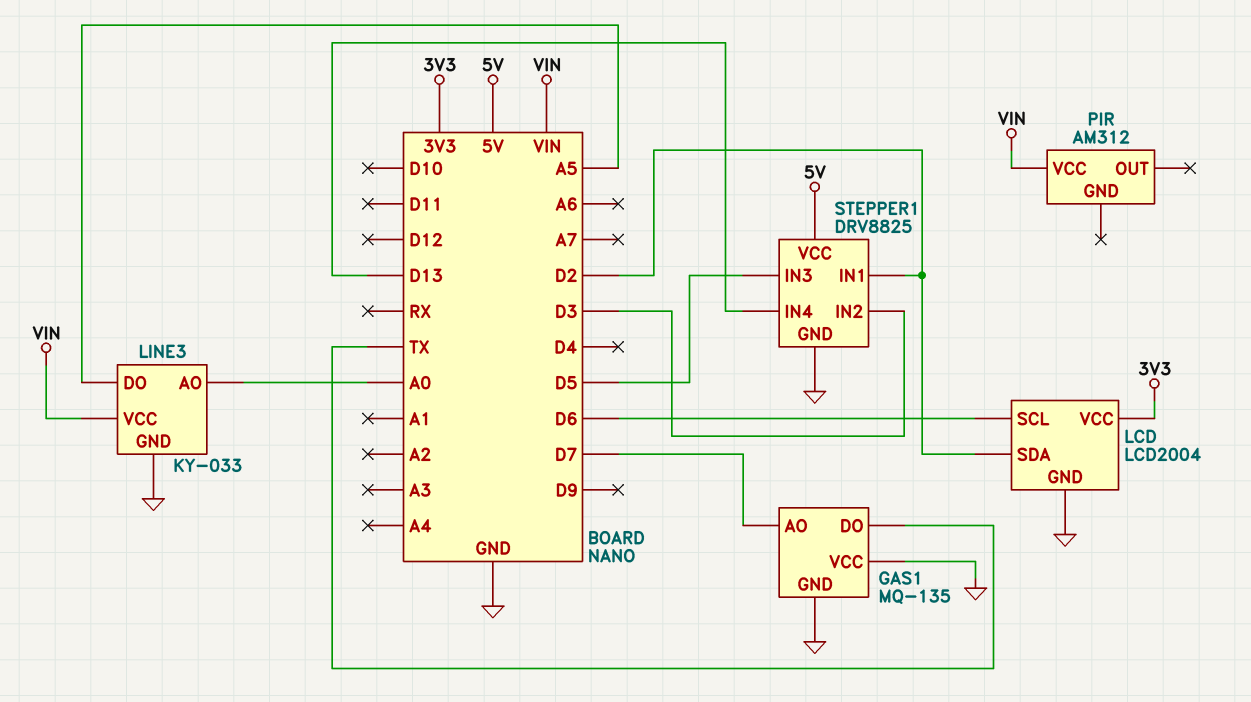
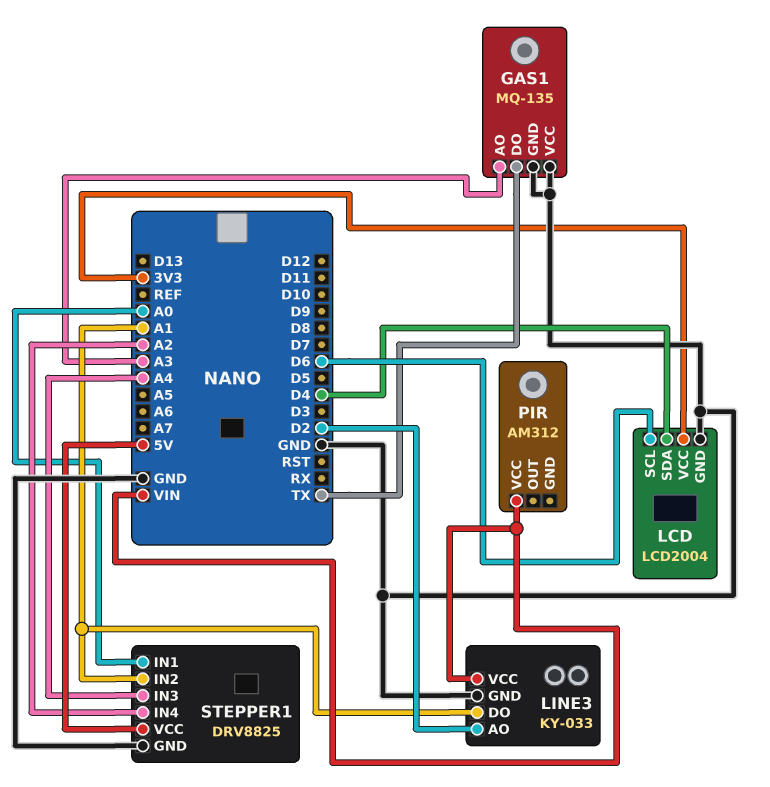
GAS1 pin AO: D7 -> A3
LCD pin SDA: D2 -> D4
LINE3 pin AO: A0 -> D2
LINE3 pin DO: A5 -> A1
STEPPER1 pin IN1: D2 -> A0
STEPPER1 pin IN2: D3 -> A1
STEPPER1 pin IN3: D5 -> A4
STEPPER1 pin IN4: D13 -> A2

